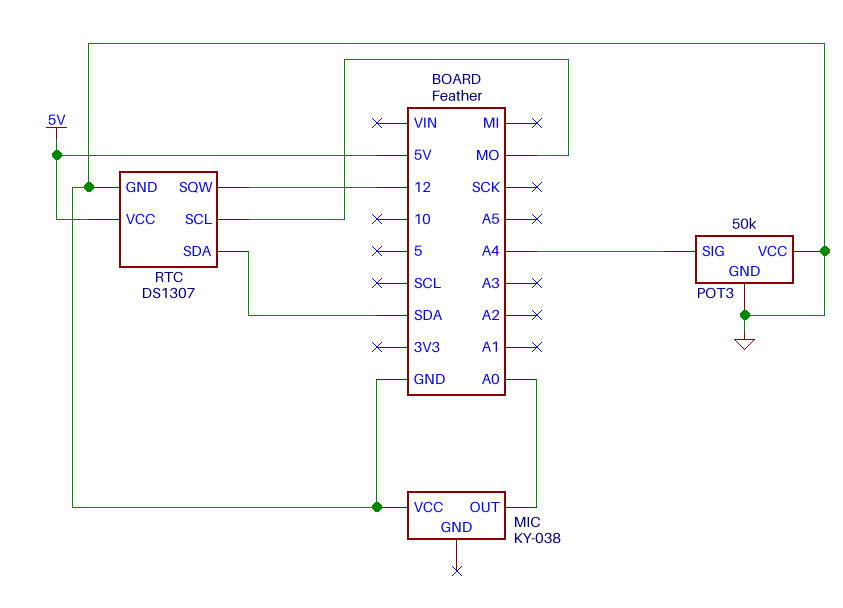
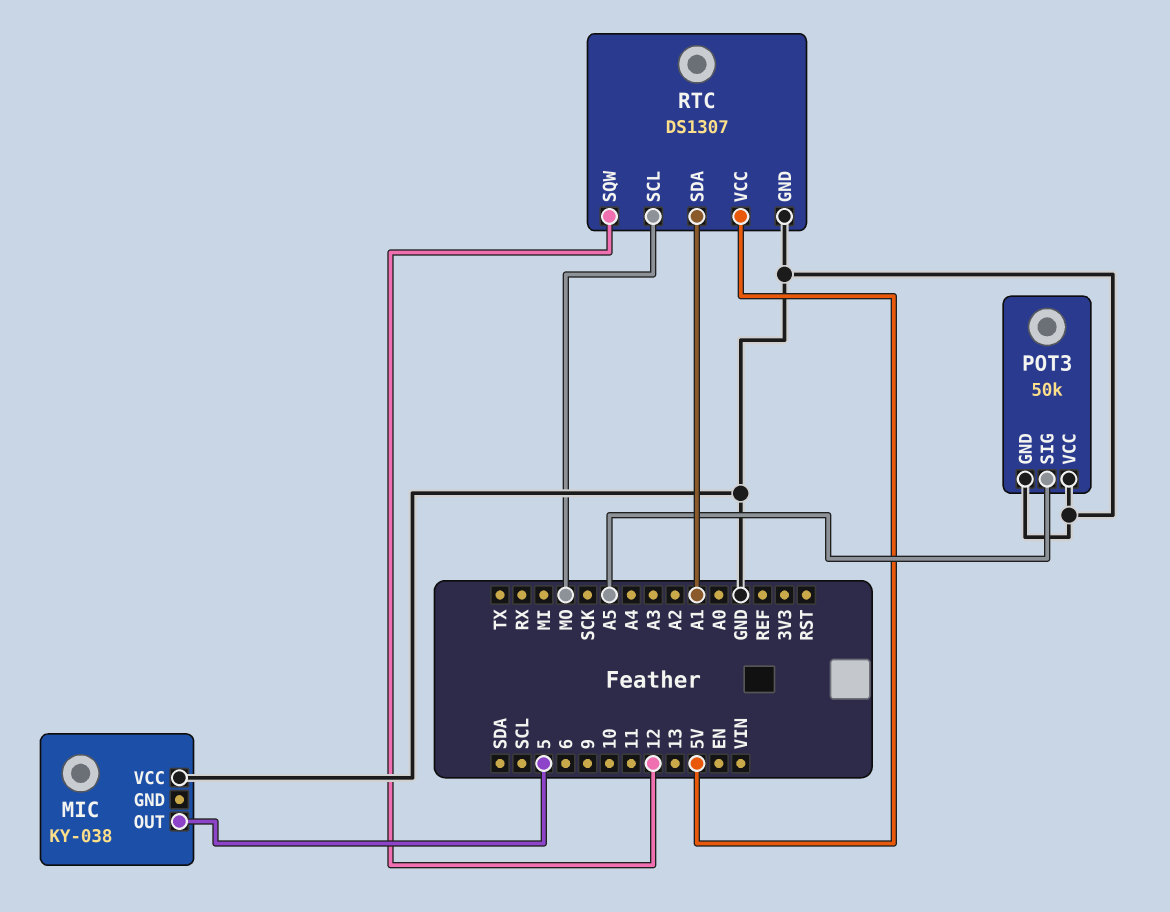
MIC pin OUT: A0 -> 5
POT3 pin SIG: A4 -> A5
RTC pin SDA: SDA -> A1

